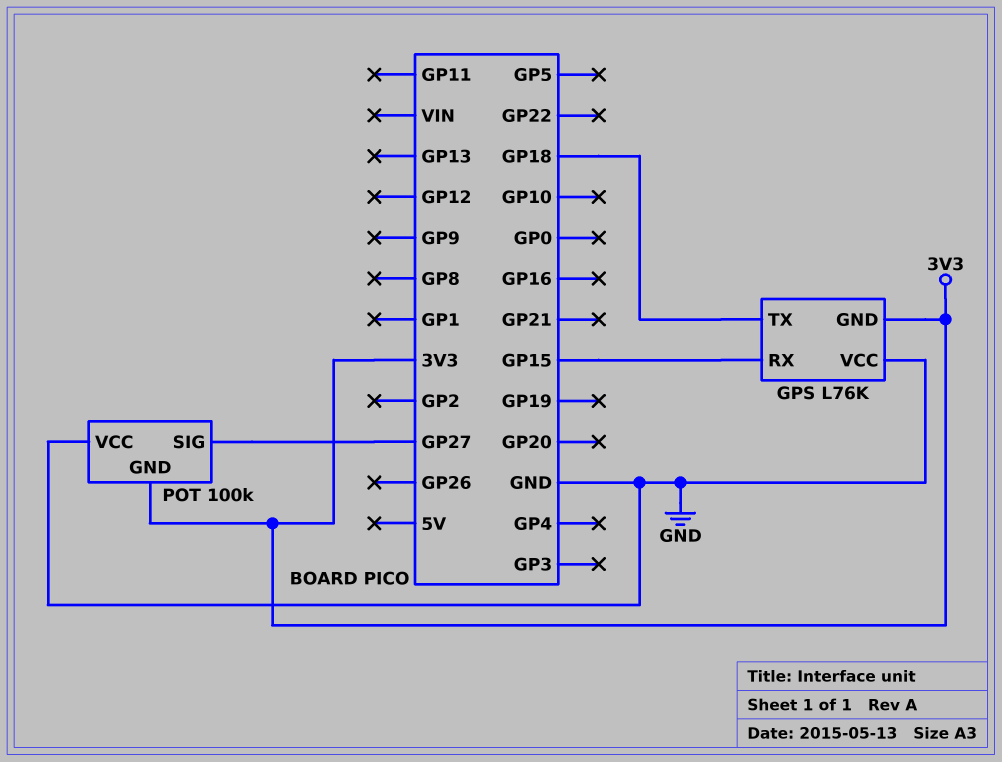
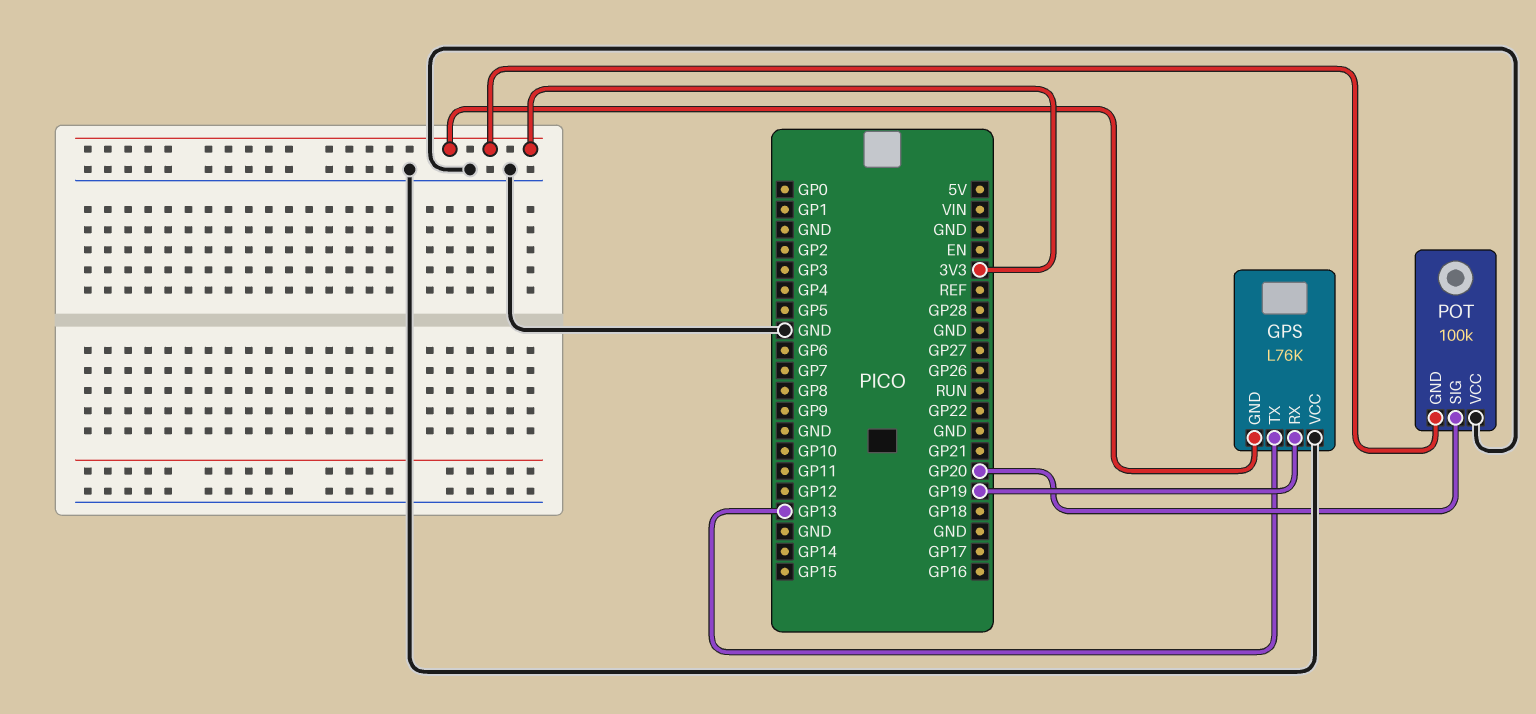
GPS pin RX: GP15 -> GP19
GPS pin TX: GP18 -> GP13
POT pin SIG: GP27 -> GP20

